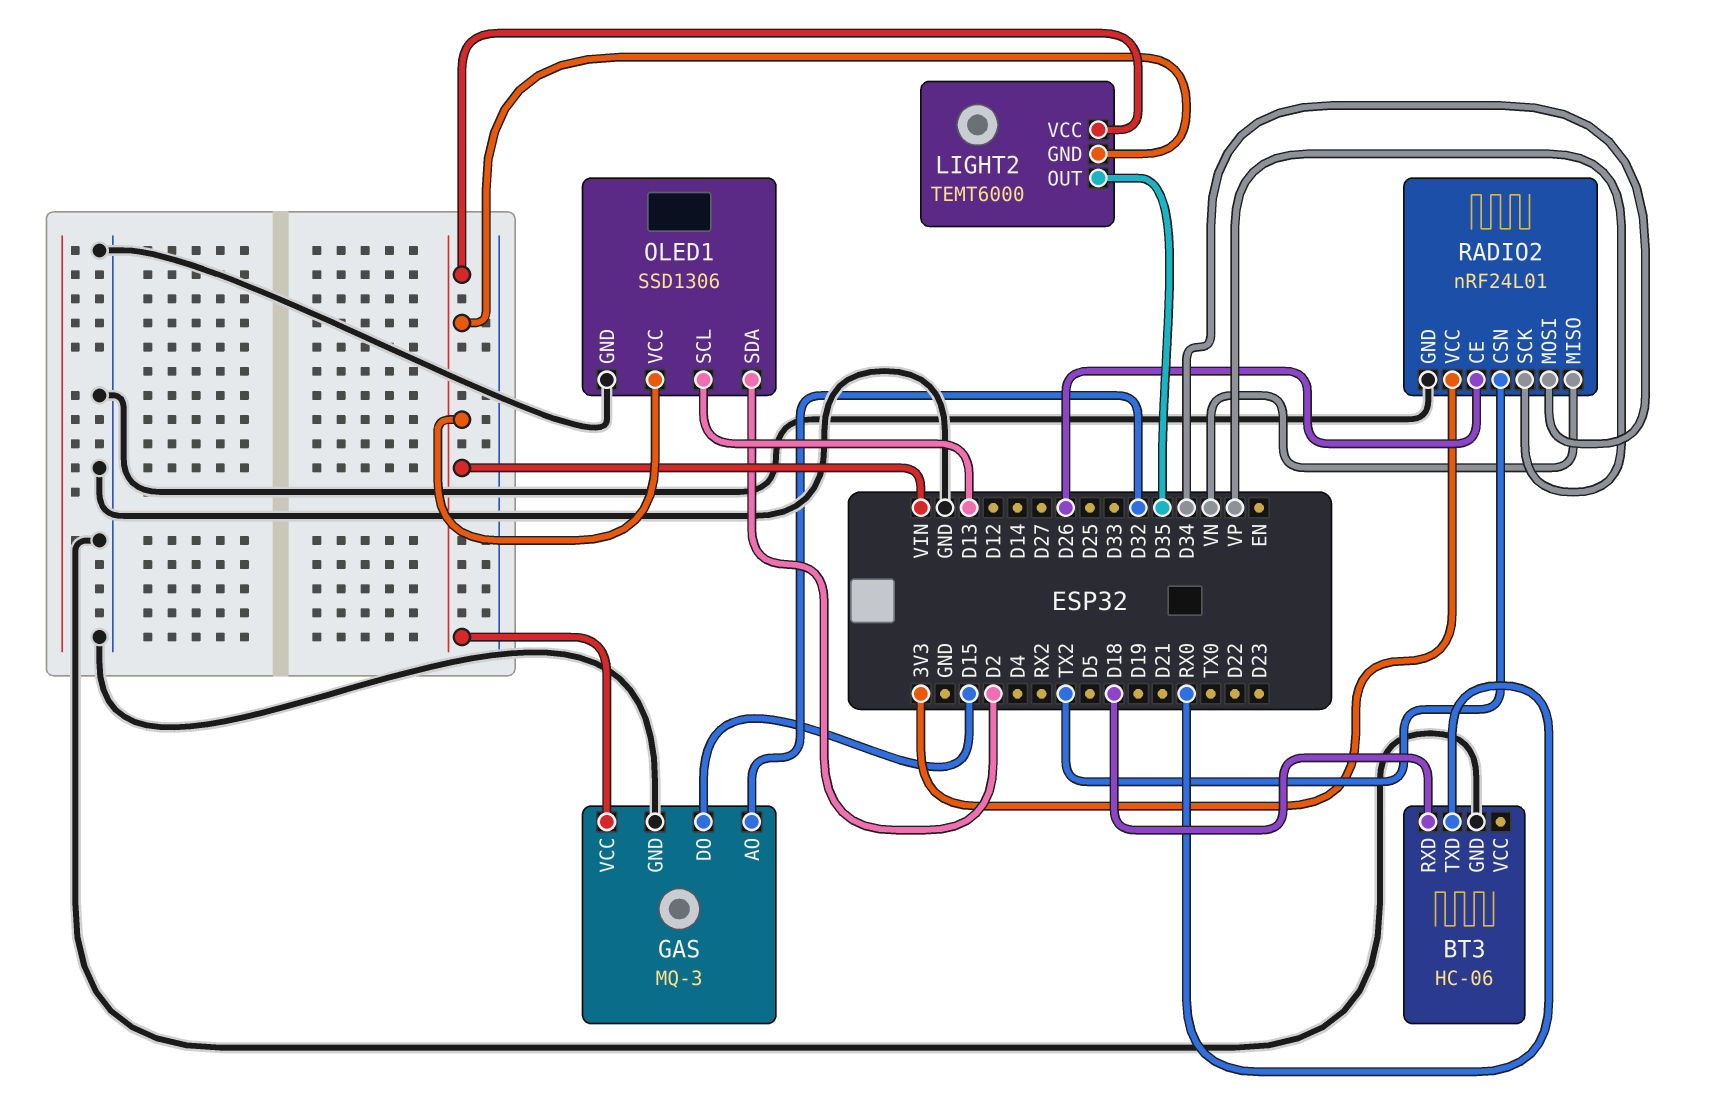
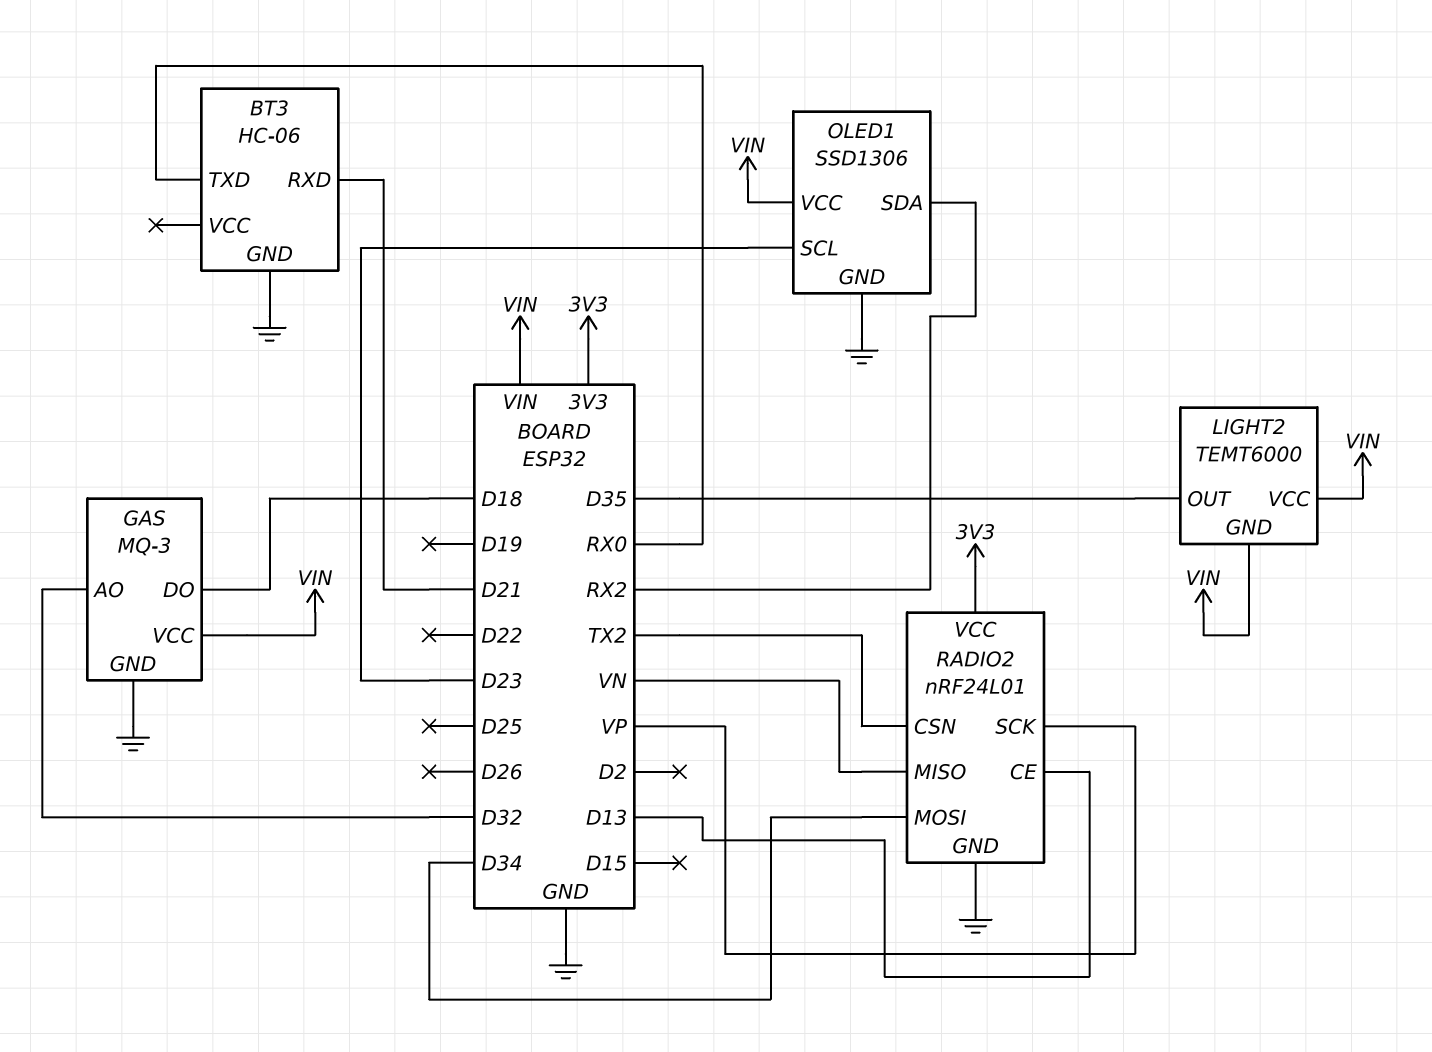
BT3 pin RXD: D18 -> D21
GAS pin DO: D15 -> D18
OLED1 pin SCL: D13 -> D23
OLED1 pin SDA: D2 -> RX2
RADIO2 pin CE: D26 -> D13

